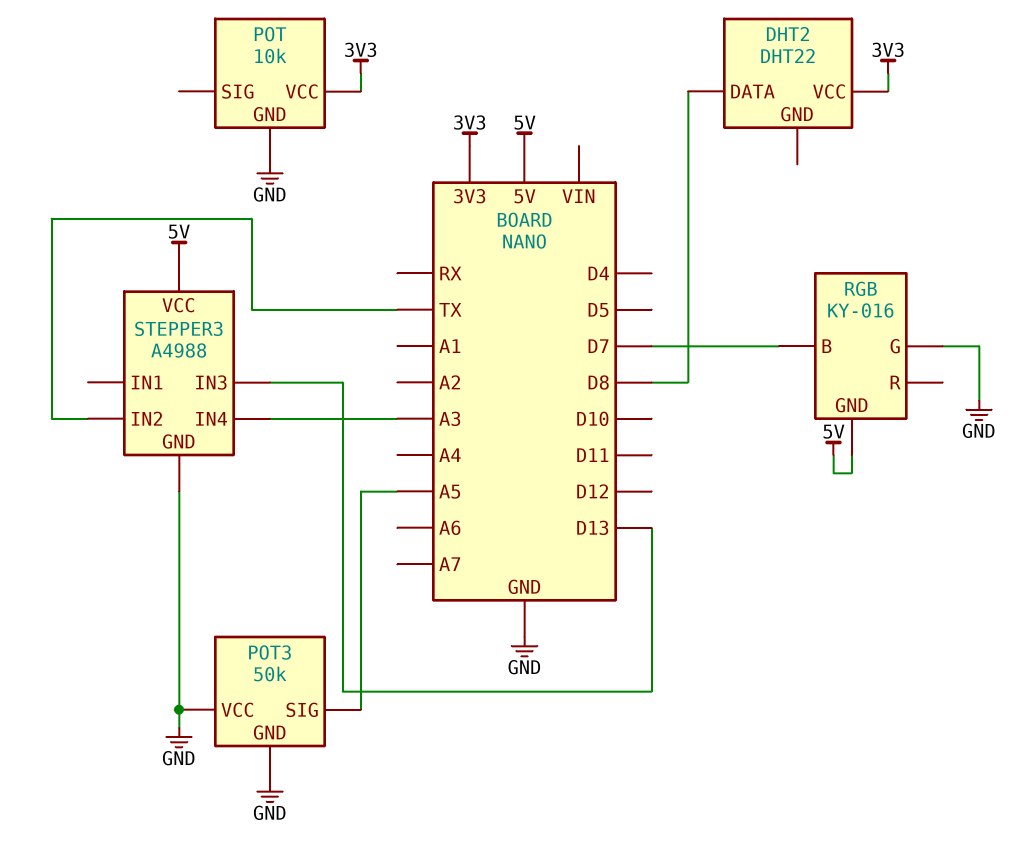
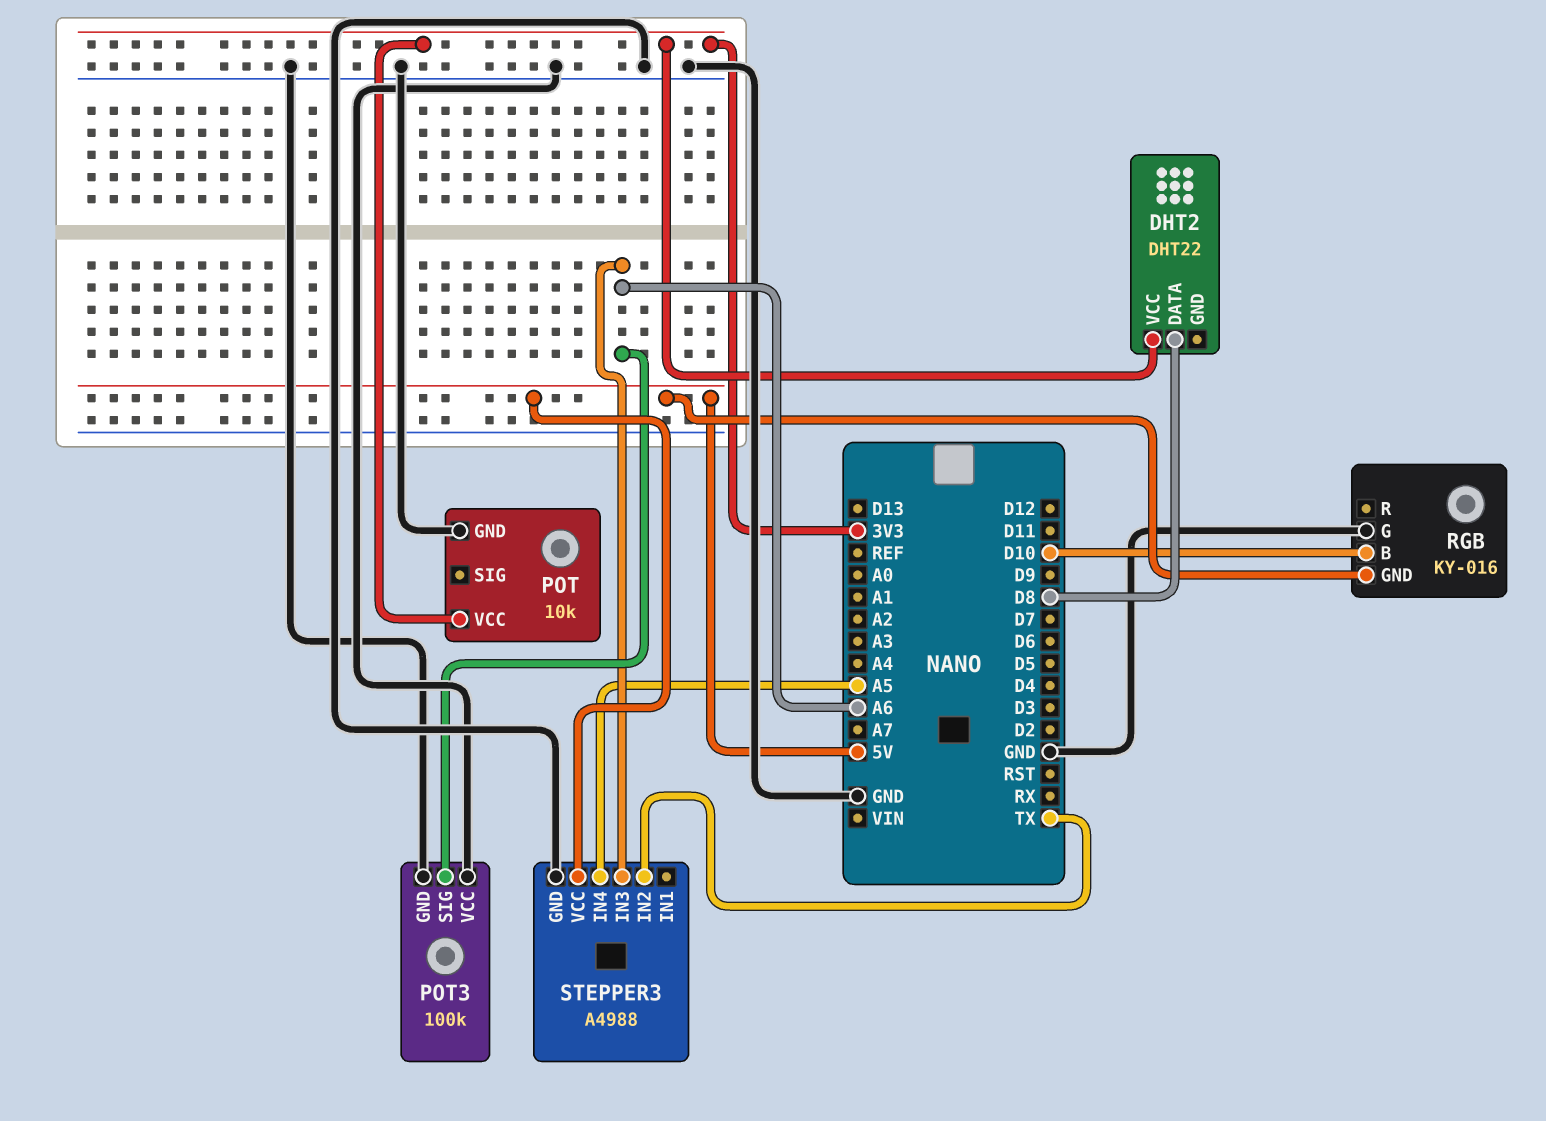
POT3: 50k -> 100k
POT3 pin SIG: A5 -> A6
RGB pin B: D7 -> D10
STEPPER3 pin IN3: D13 -> A6
STEPPER3 pin IN4: A3 -> A5

